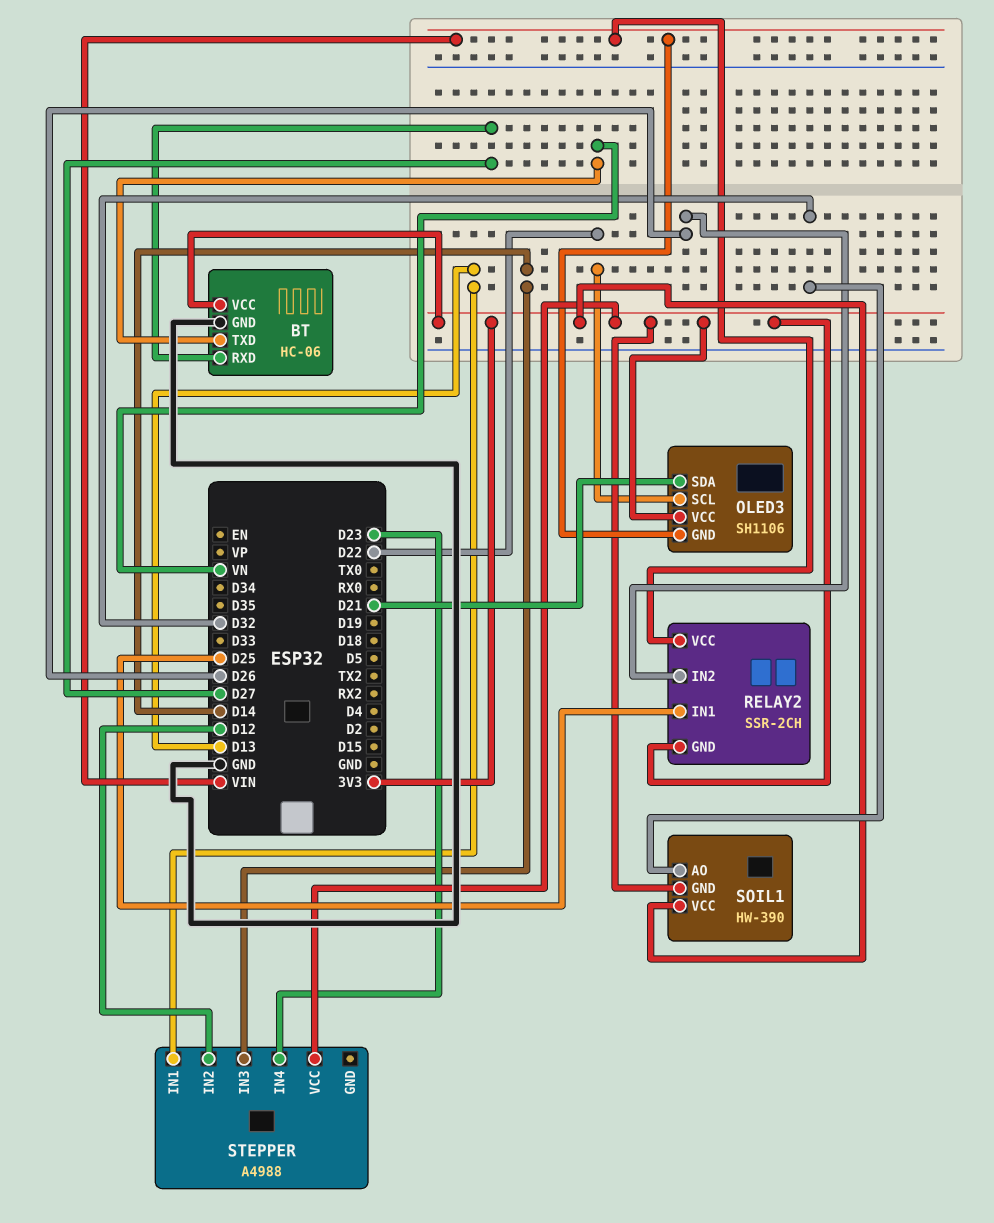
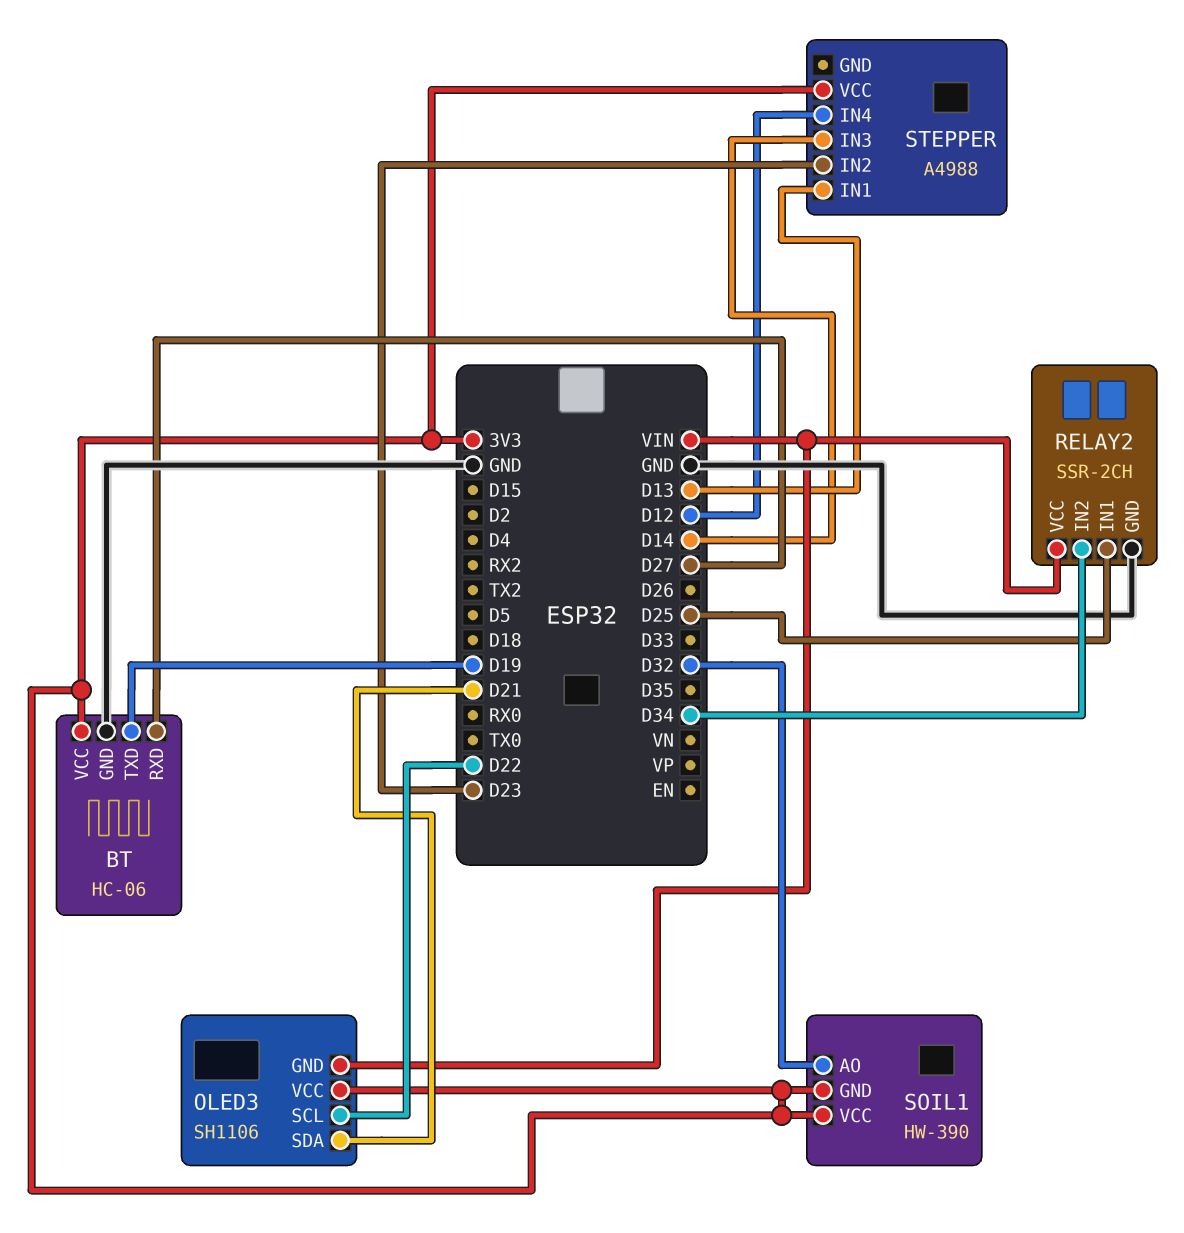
BT pin TXD: VN -> D19
RELAY2 pin GND: 3V3 -> GND
RELAY2 pin IN2: D26 -> D34
STEPPER pin IN2: D12 -> D23
STEPPER pin IN4: D23 -> D12

